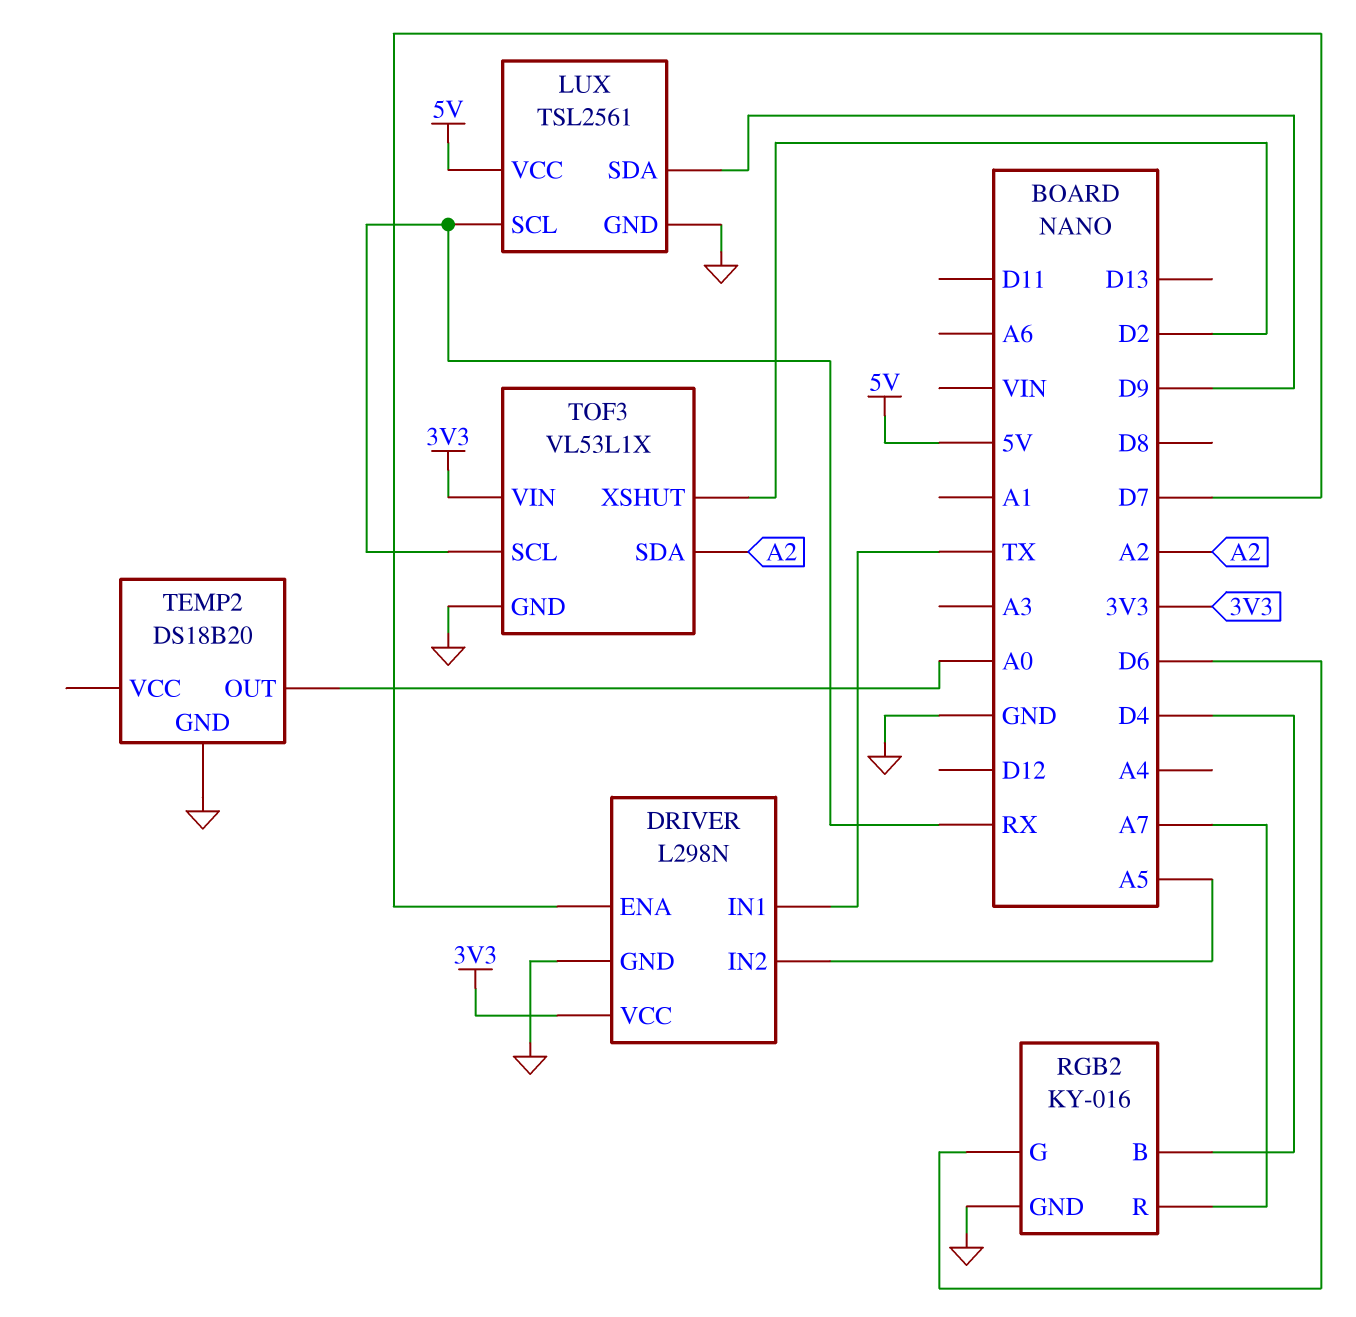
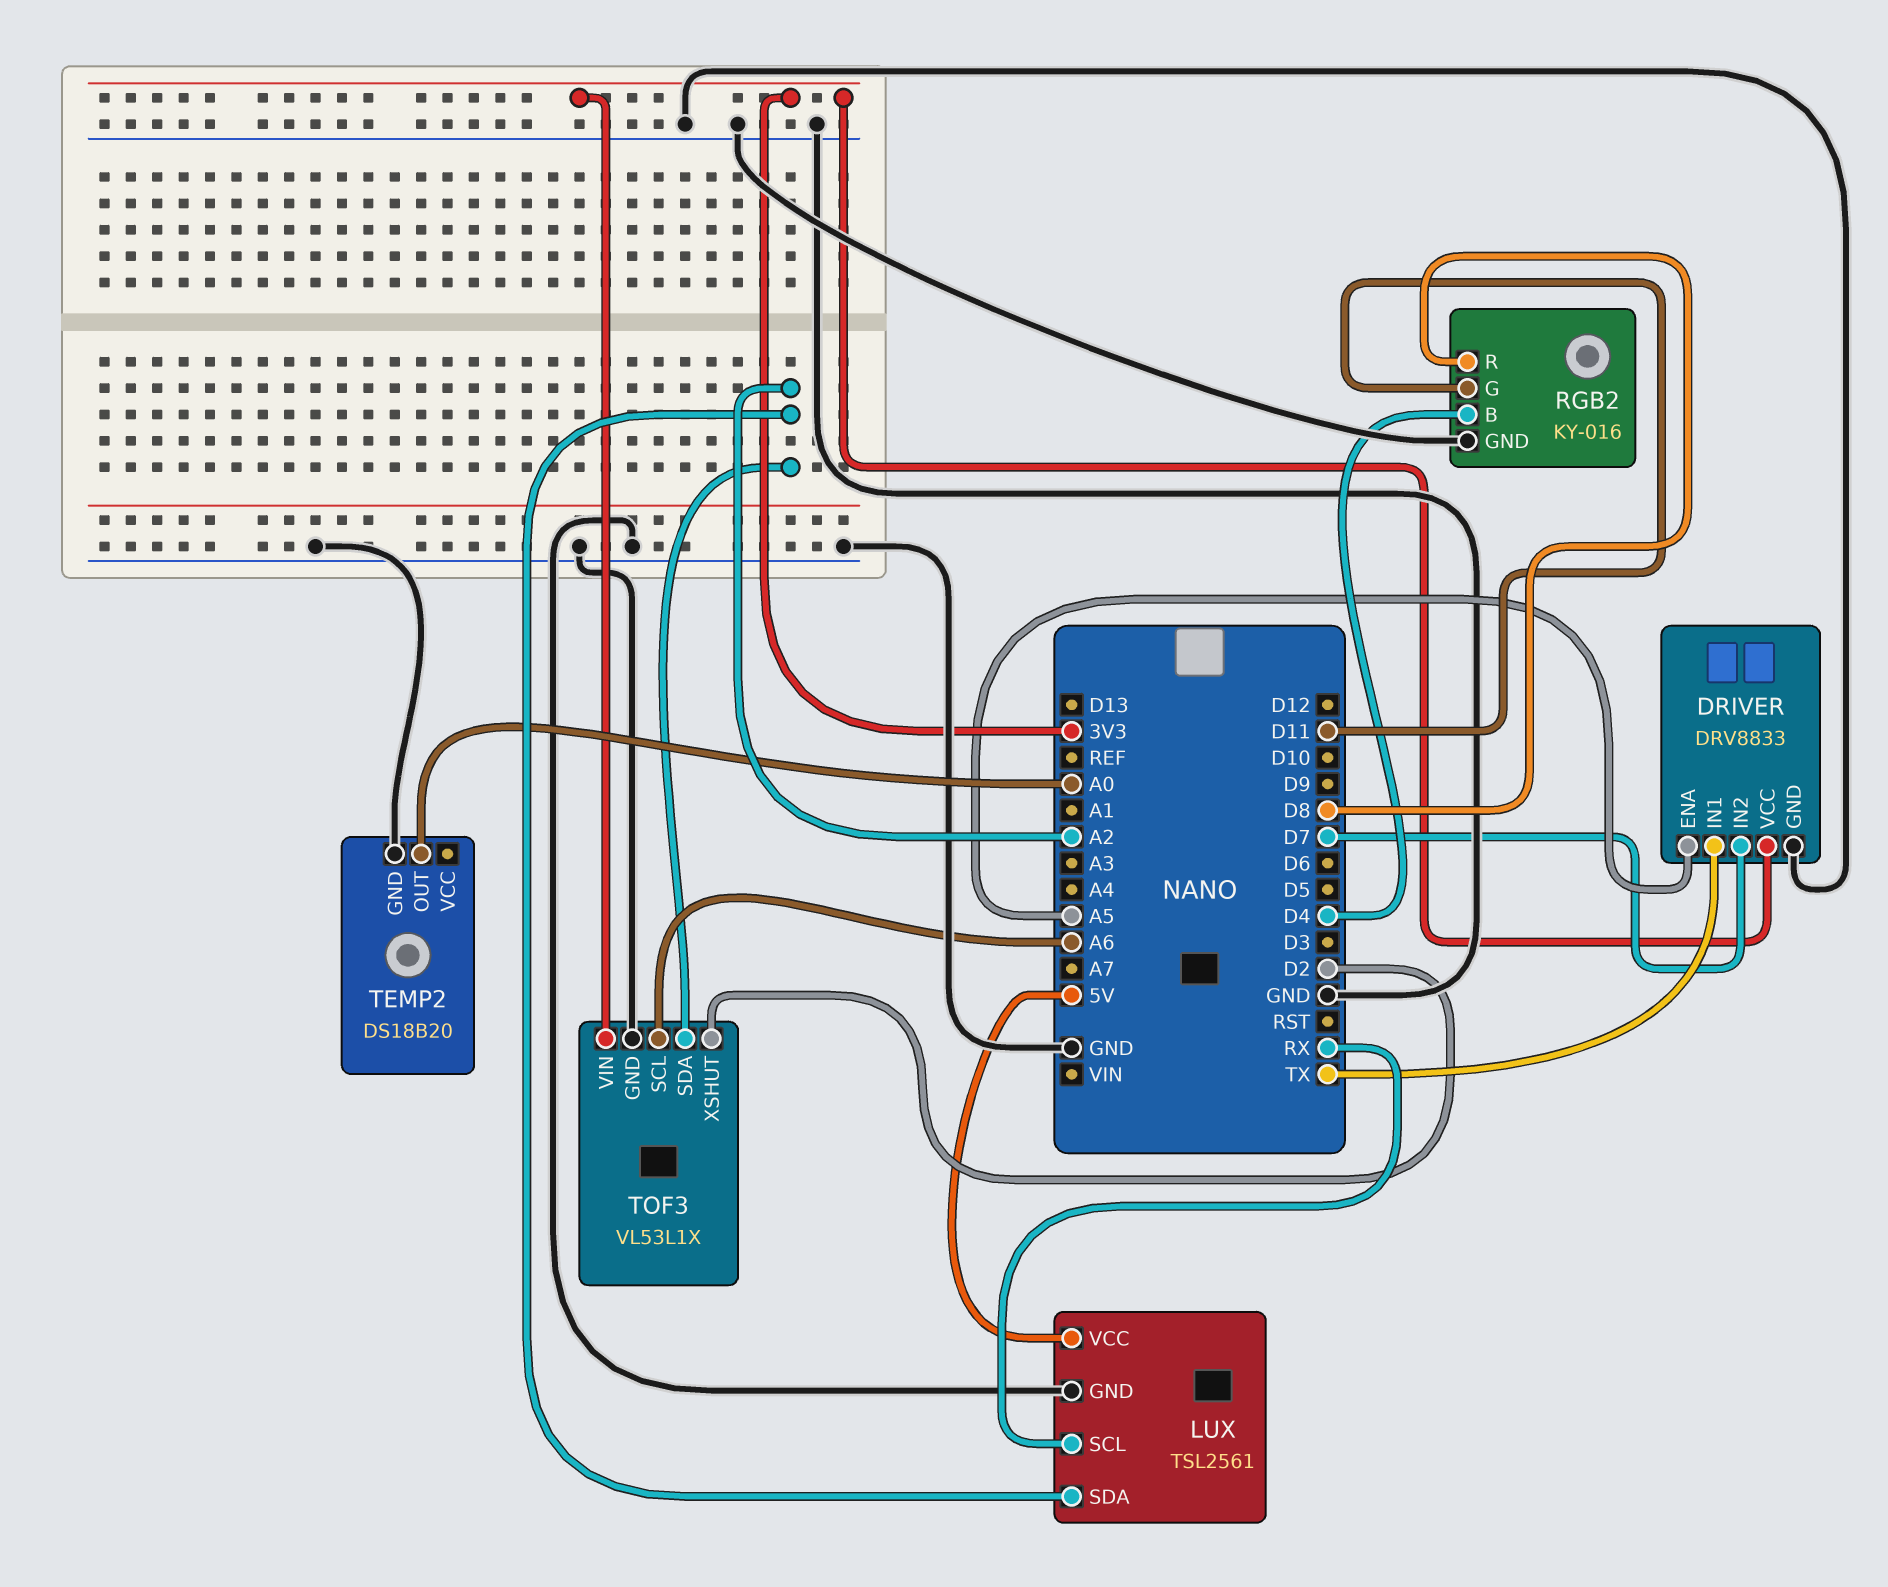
DRIVER: L298N -> DRV8833
DRIVER pin ENA: D7 -> A5
DRIVER pin IN2: A5 -> D7
LUX pin SDA: D9 -> A2
RGB2 pin G: D6 -> D11
RGB2 pin R: A7 -> D8
TOF3 pin SCL: RX -> A6

